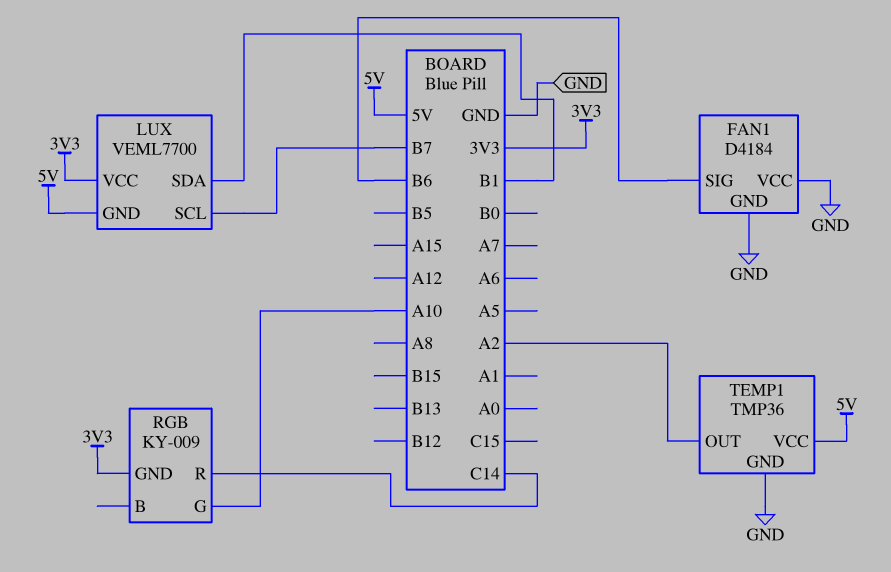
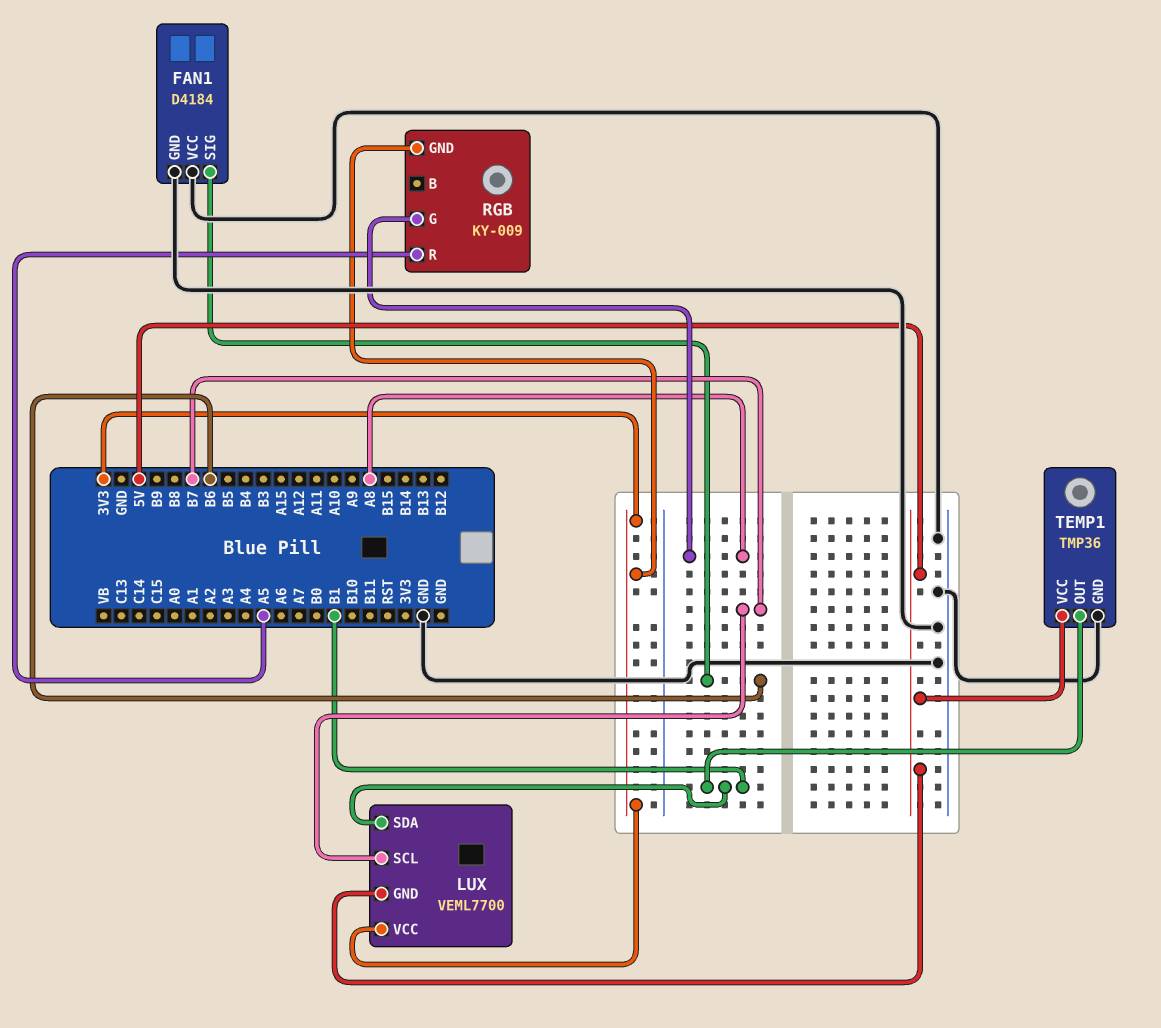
RGB pin G: A10 -> A8
RGB pin R: C14 -> A5
TEMP1 pin OUT: A2 -> B1

